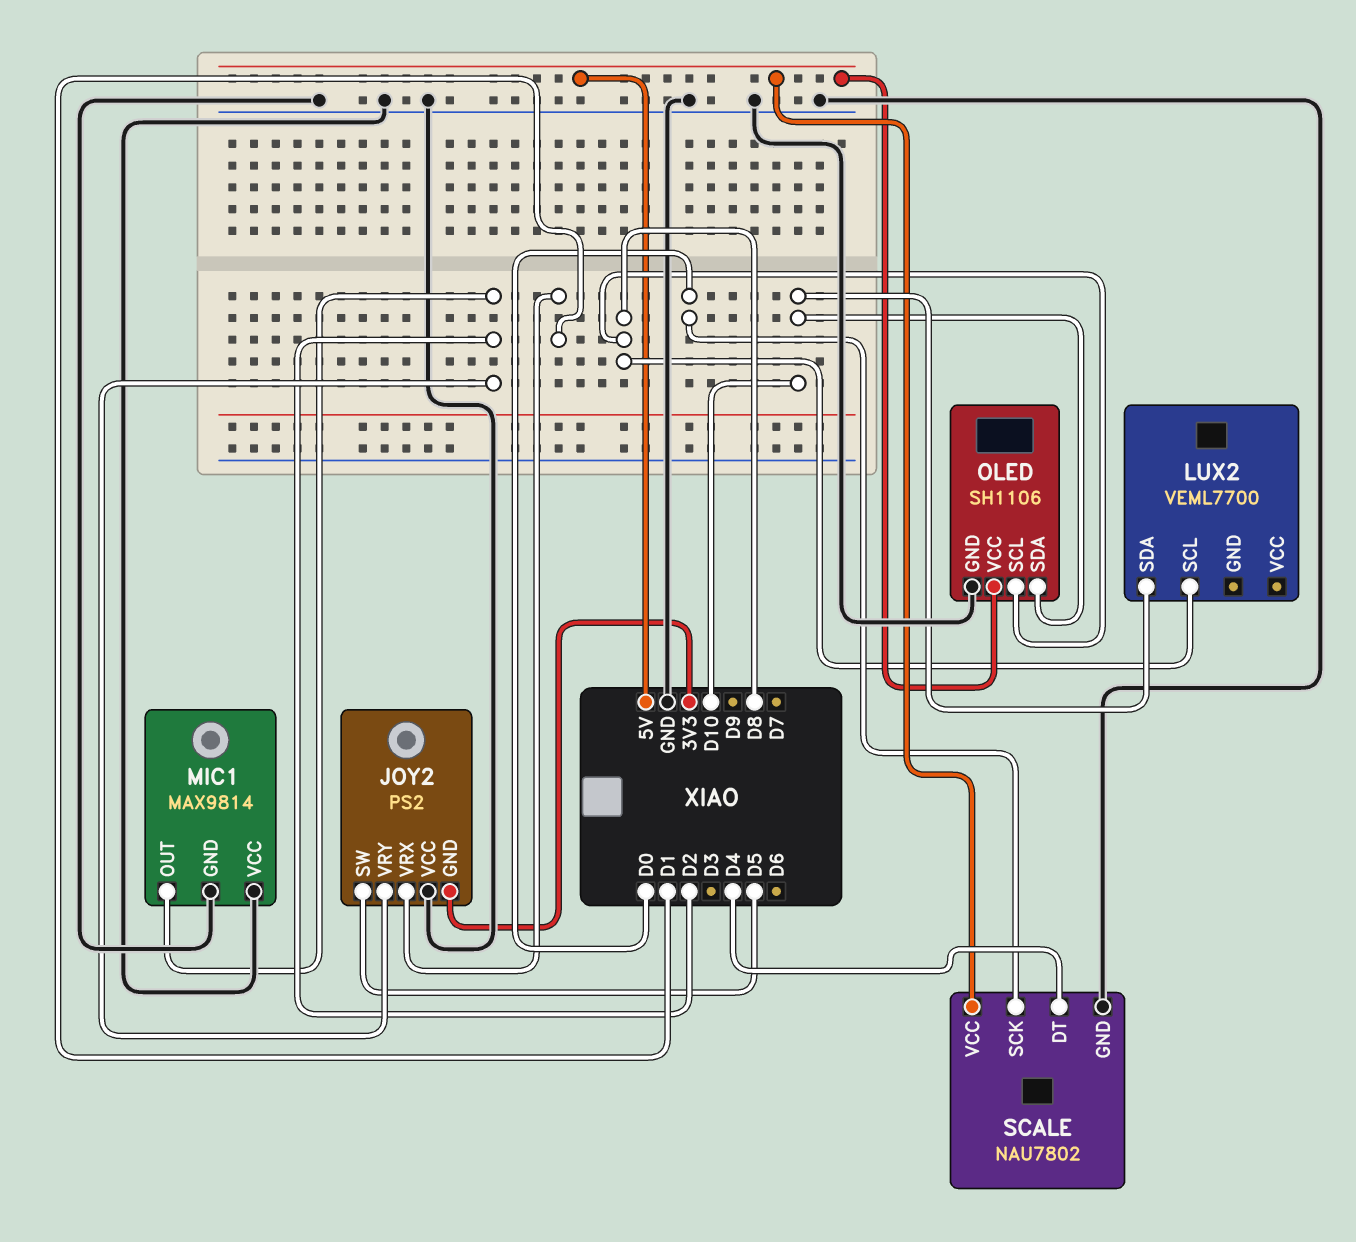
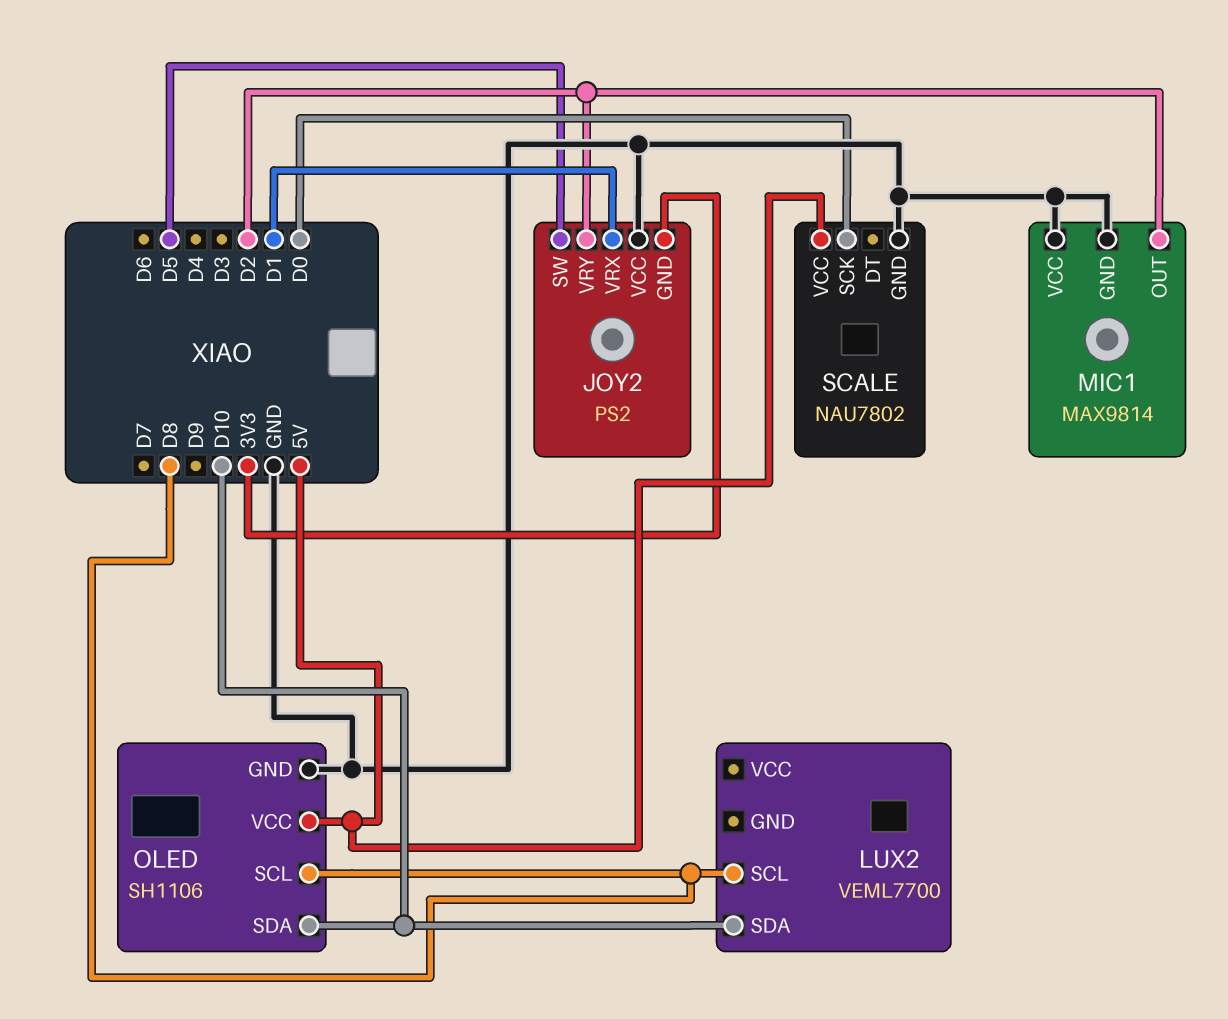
SCALE pin DT: D4 -> none

